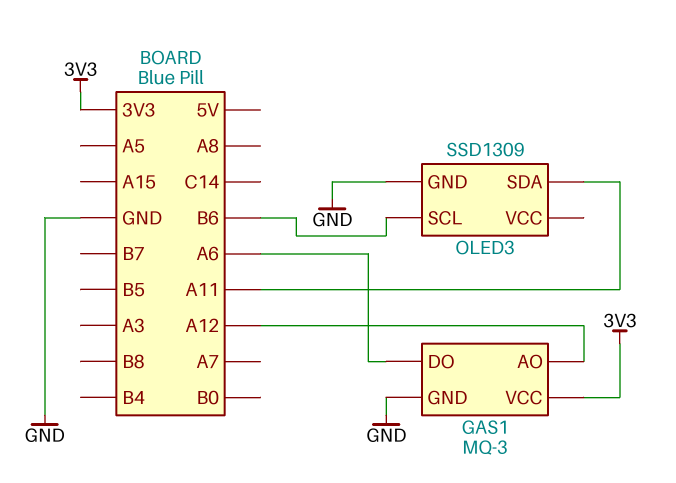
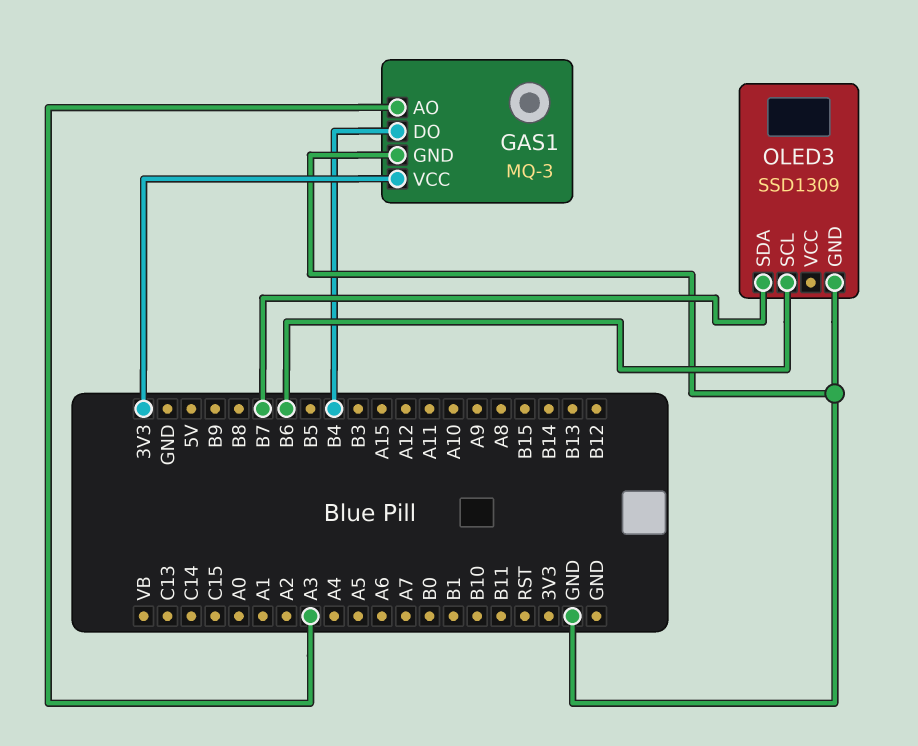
GAS1 pin AO: A12 -> A3
GAS1 pin DO: A6 -> B4
OLED3 pin SDA: A11 -> B7

